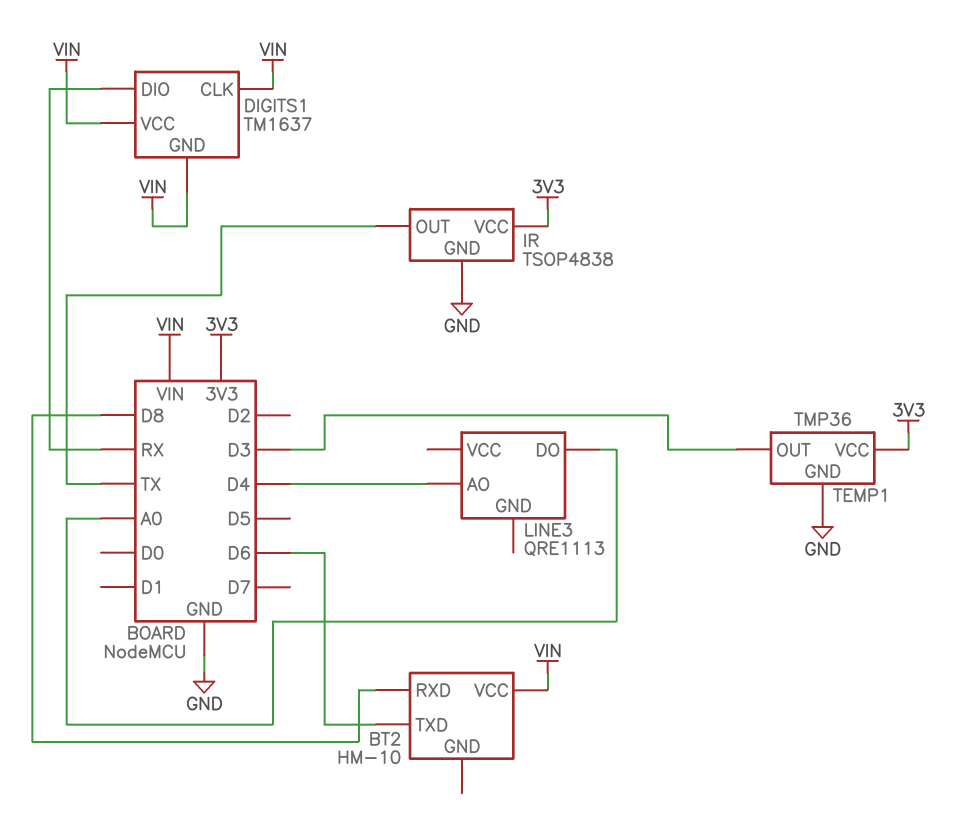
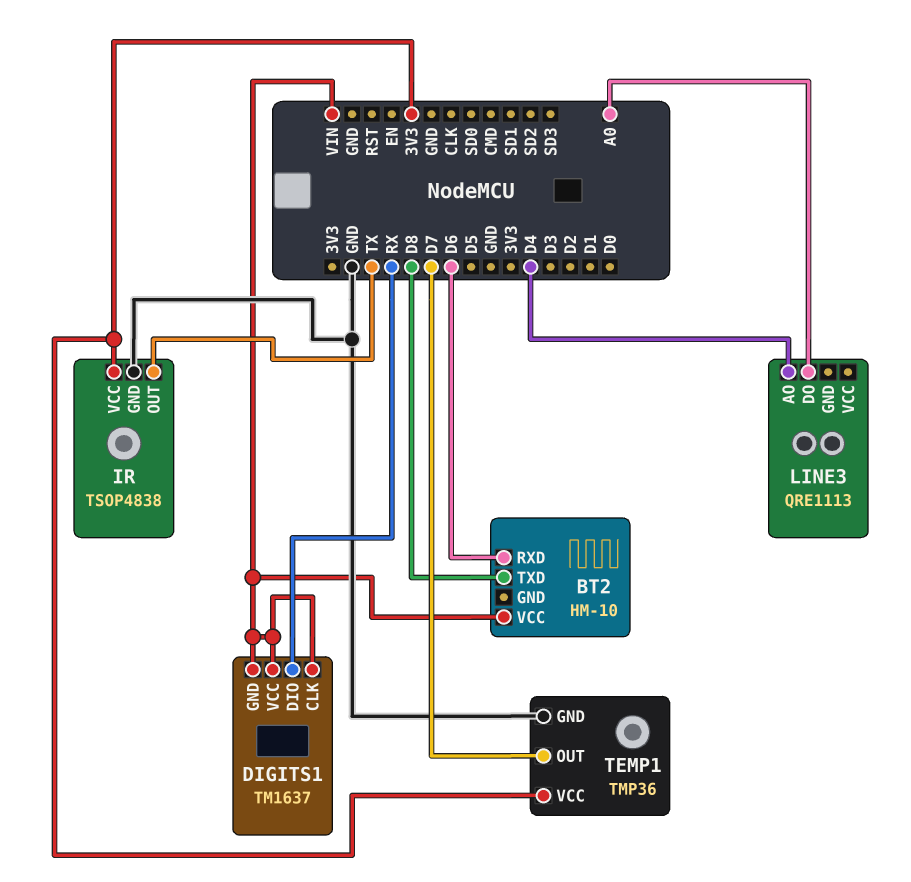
BT2 pin RXD: D8 -> D6
BT2 pin TXD: D6 -> D8
TEMP1 pin OUT: D3 -> D7

